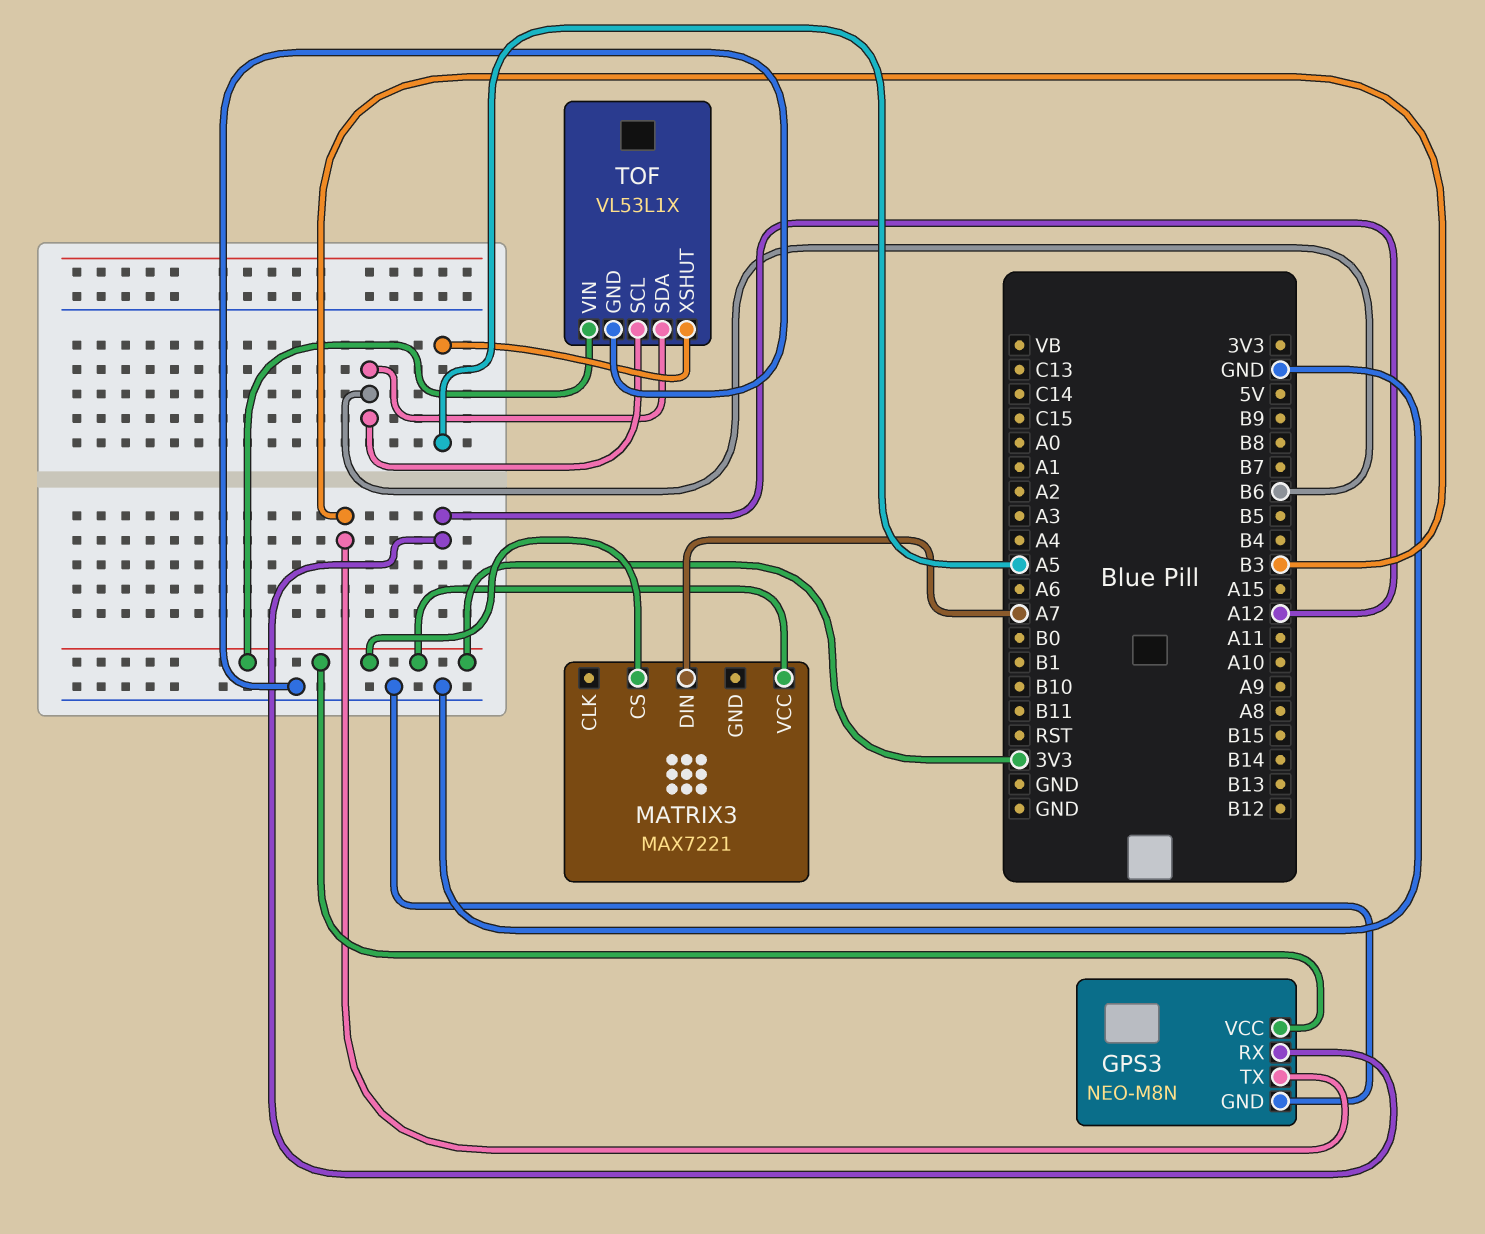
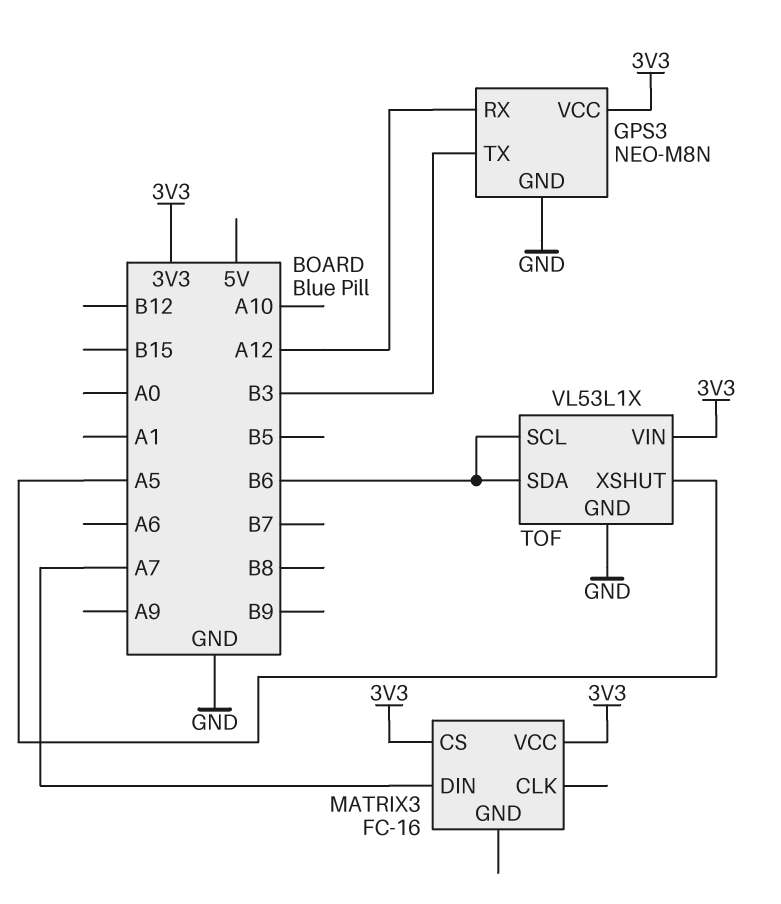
MATRIX3: MAX7221 -> FC-16

